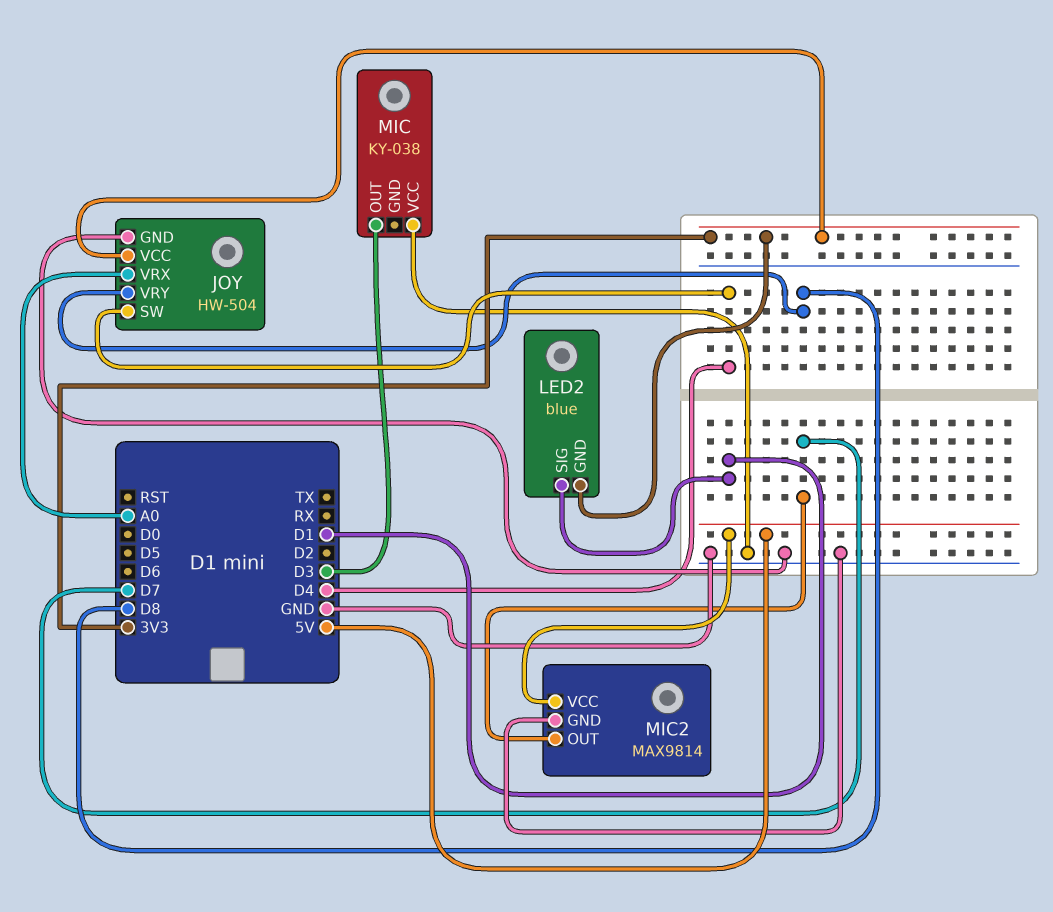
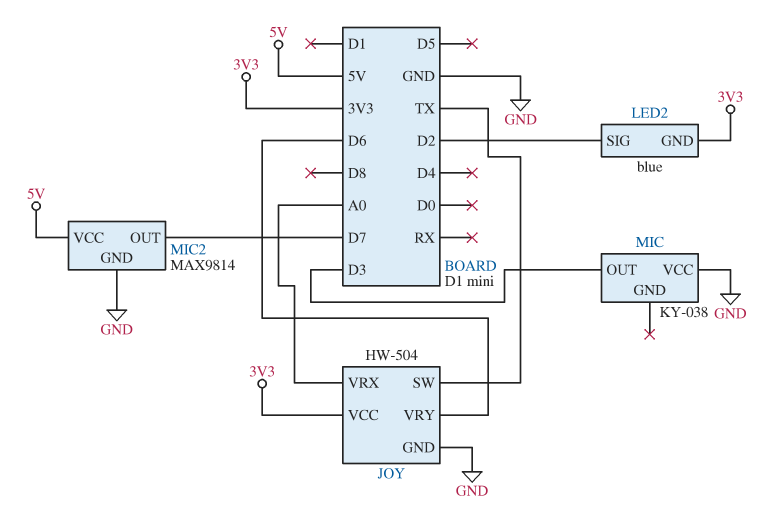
JOY pin SW: D4 -> TX
JOY pin VRY: D8 -> D6
LED2 pin SIG: D1 -> D2

